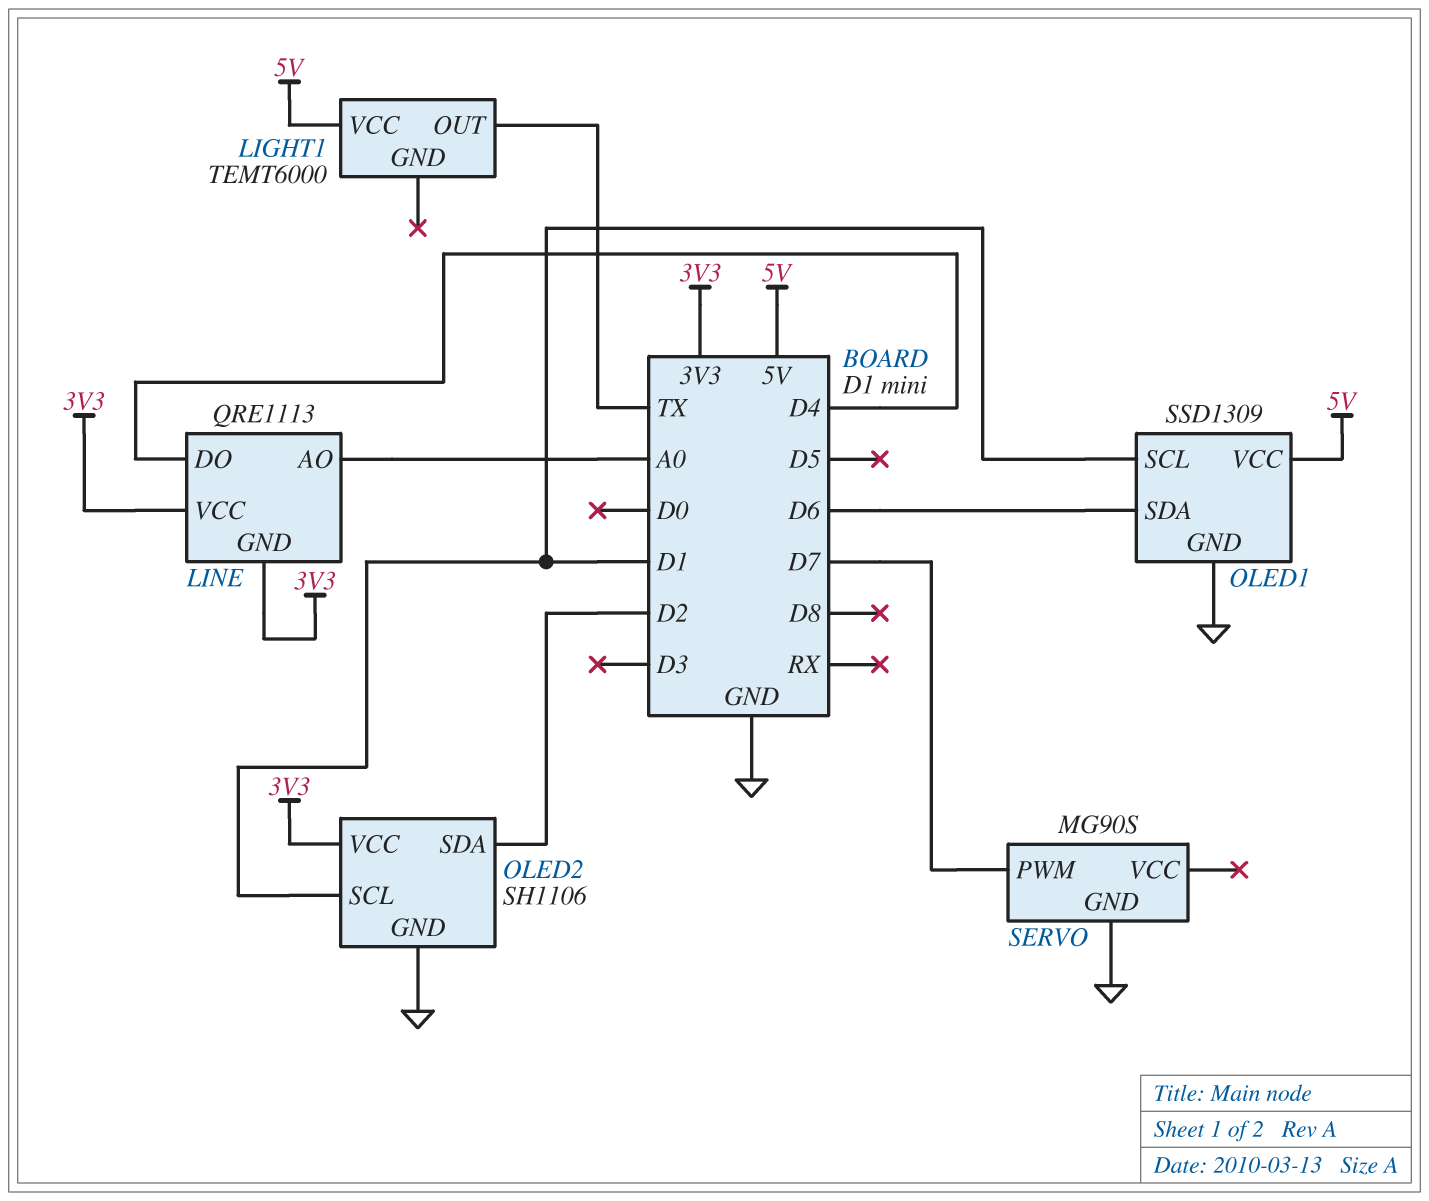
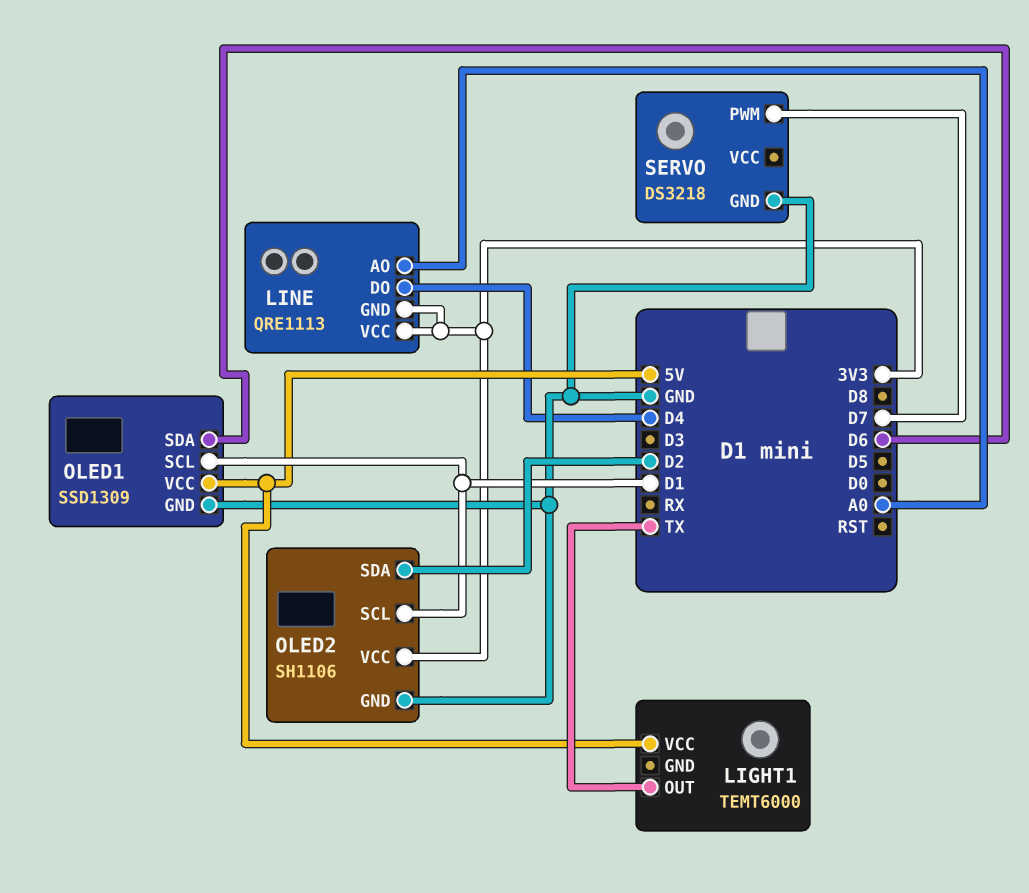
SERVO: MG90S -> DS3218

